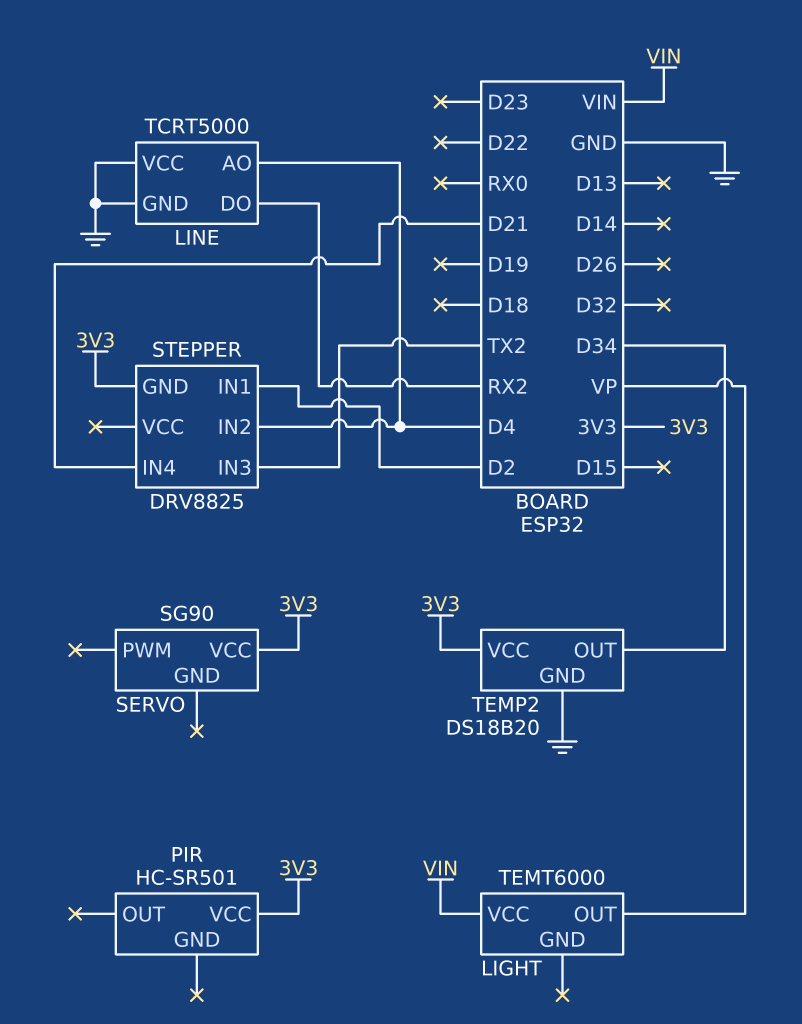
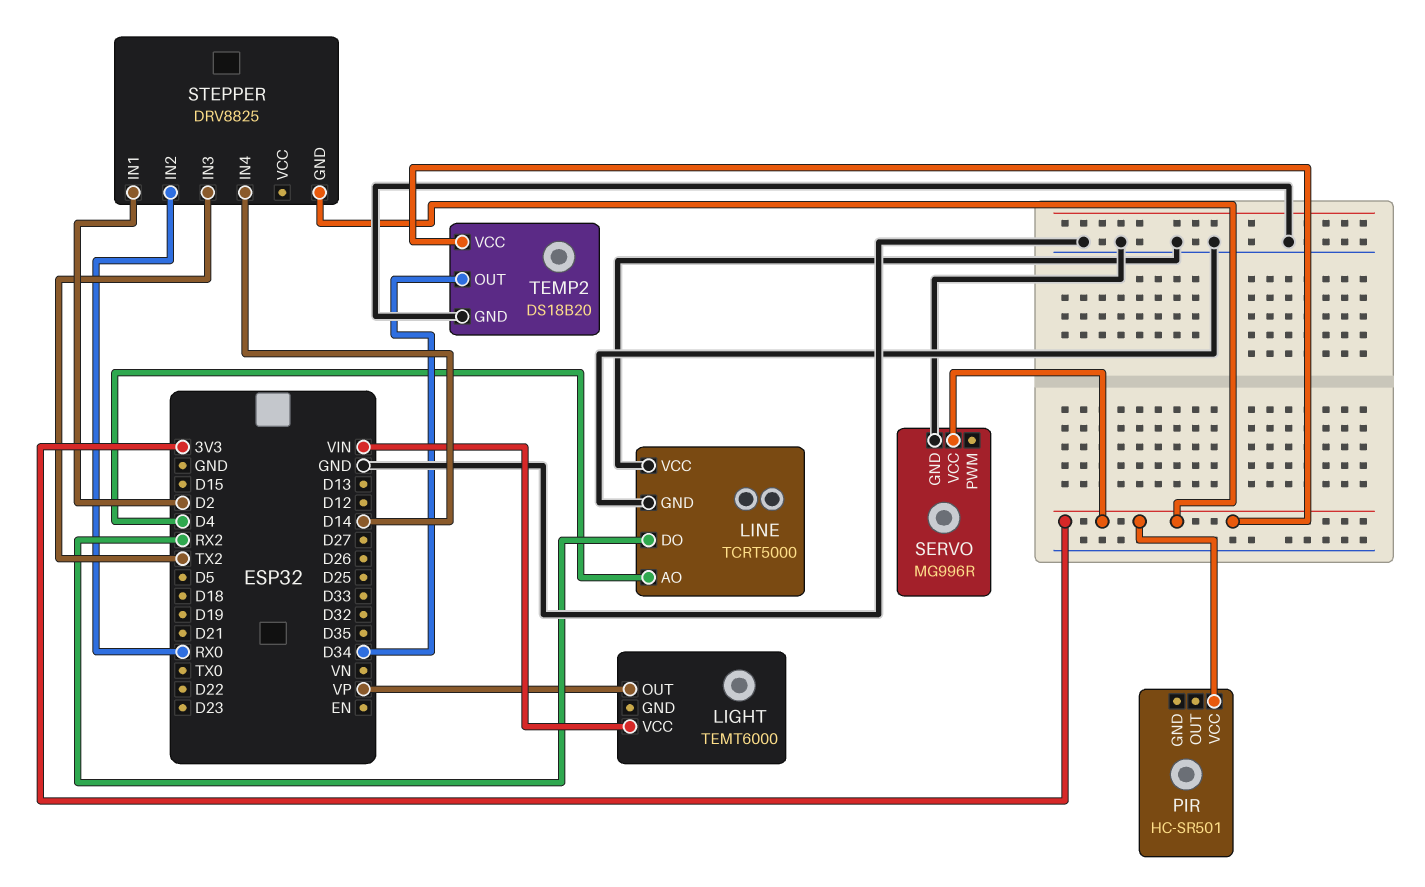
SERVO: SG90 -> MG996R
SERVO pin GND: none -> GND
STEPPER pin IN2: D4 -> RX0
STEPPER pin IN4: D21 -> D14

